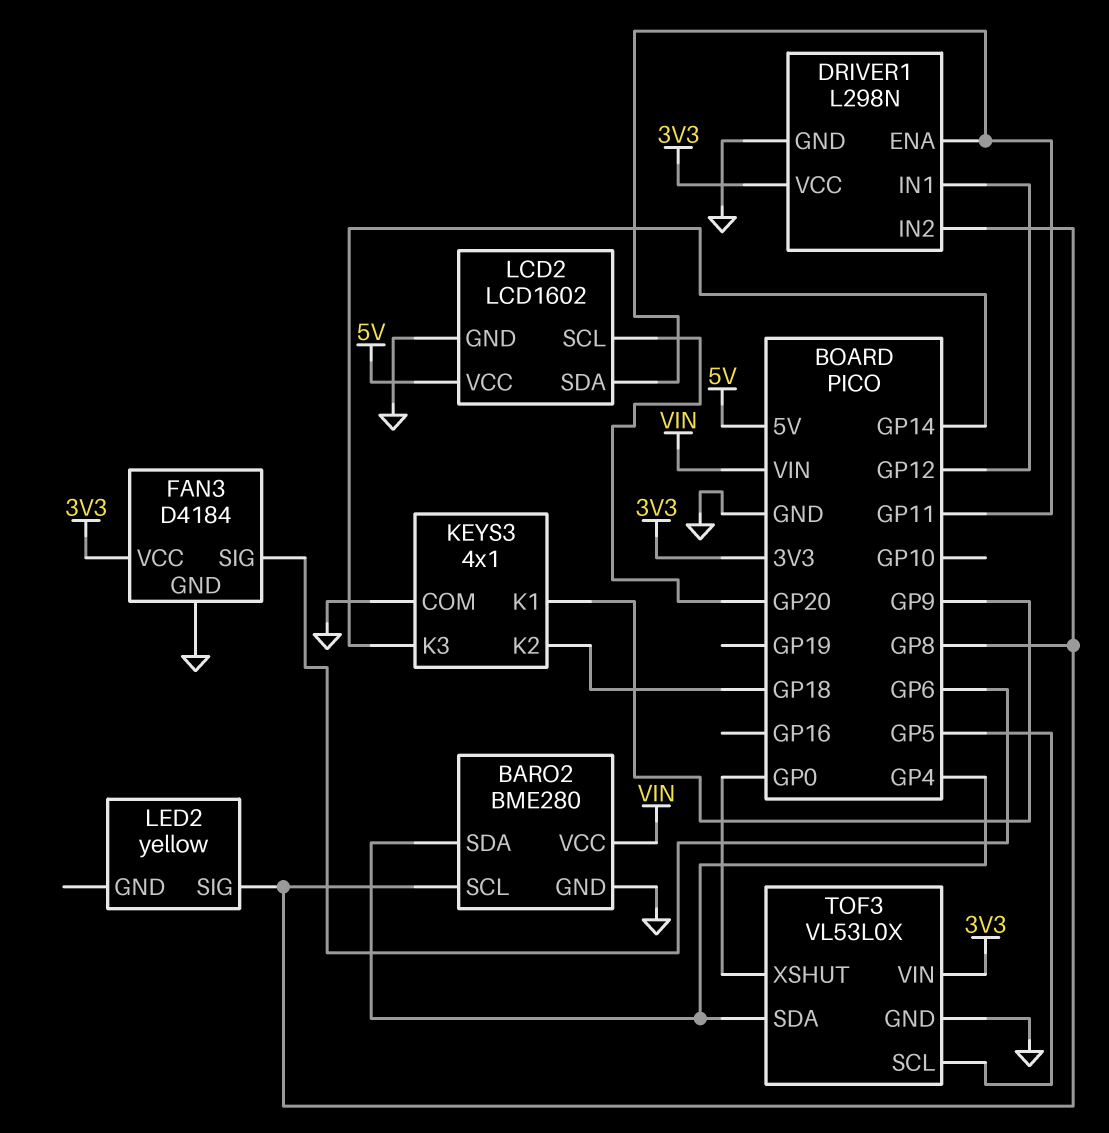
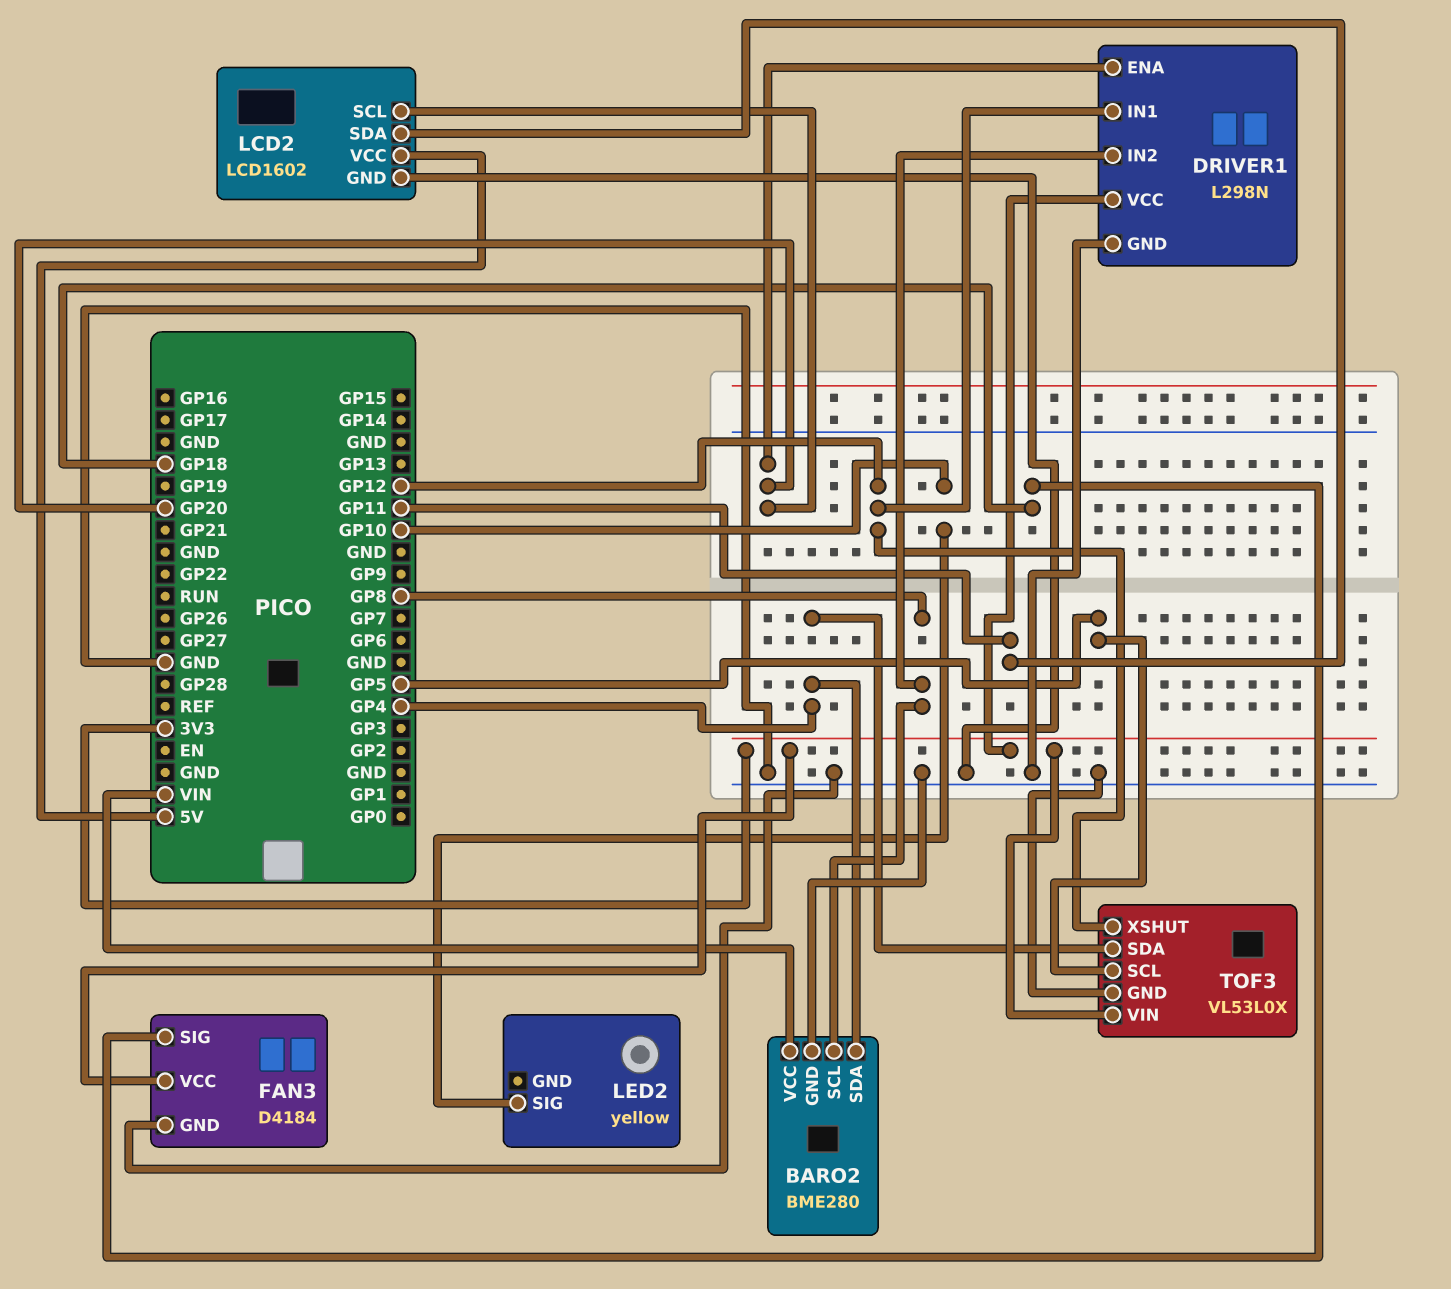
DRIVER1 pin ENA: GP11 -> GP20
FAN3 pin SIG: GP6 -> GP18
KEYS3: 4x1 -> none
KEYS3 pin COM: GND -> none
KEYS3 pin K1: GP9 -> none
KEYS3 pin K2: GP18 -> none
KEYS3 pin K3: GP14 -> none
LED2 pin SIG: GP8 -> GP10
TOF3 pin XSHUT: GP0 -> GP12

